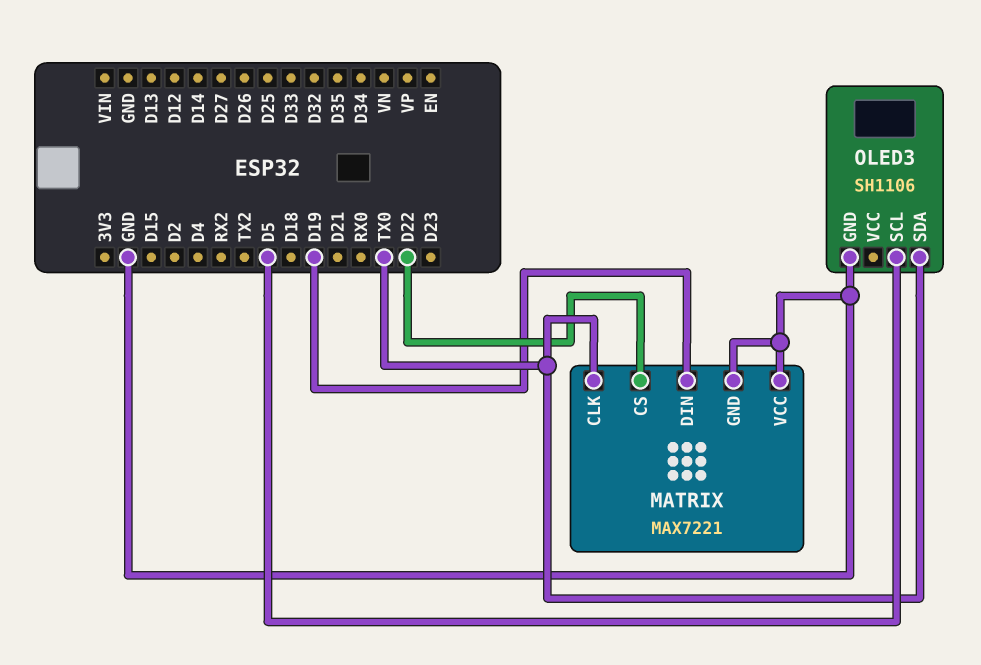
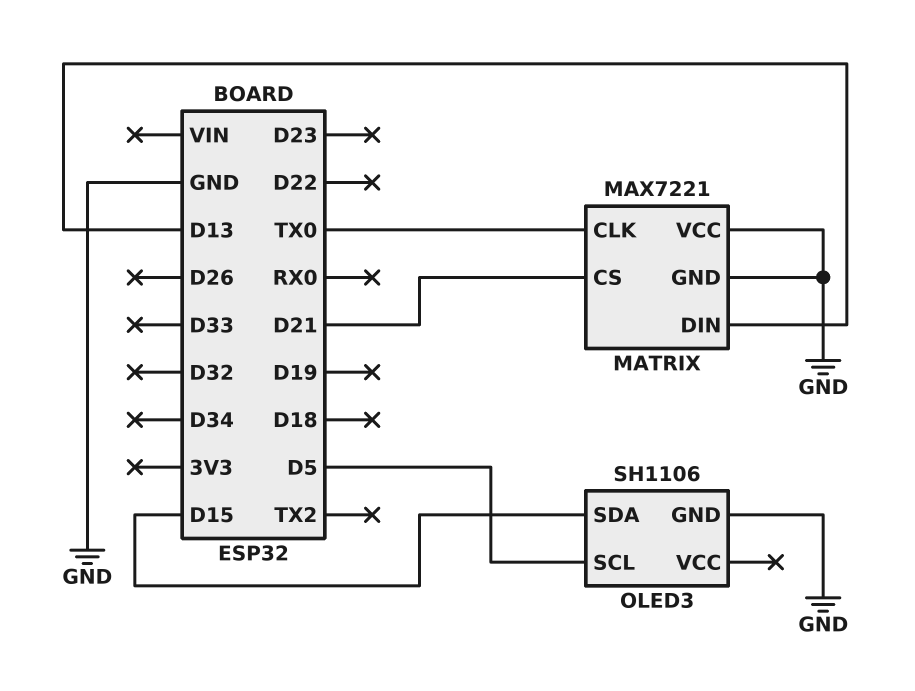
MATRIX pin CS: D22 -> D21
MATRIX pin DIN: D19 -> D13
OLED3 pin SDA: TX0 -> D15

